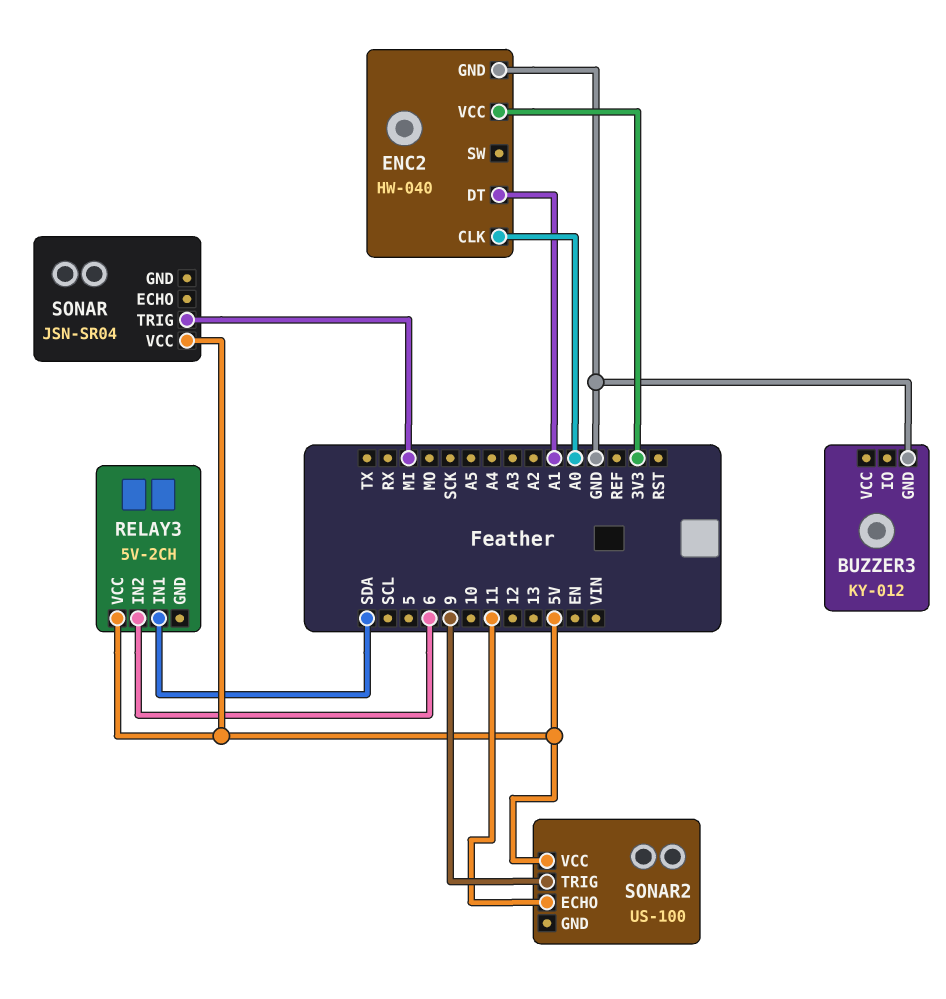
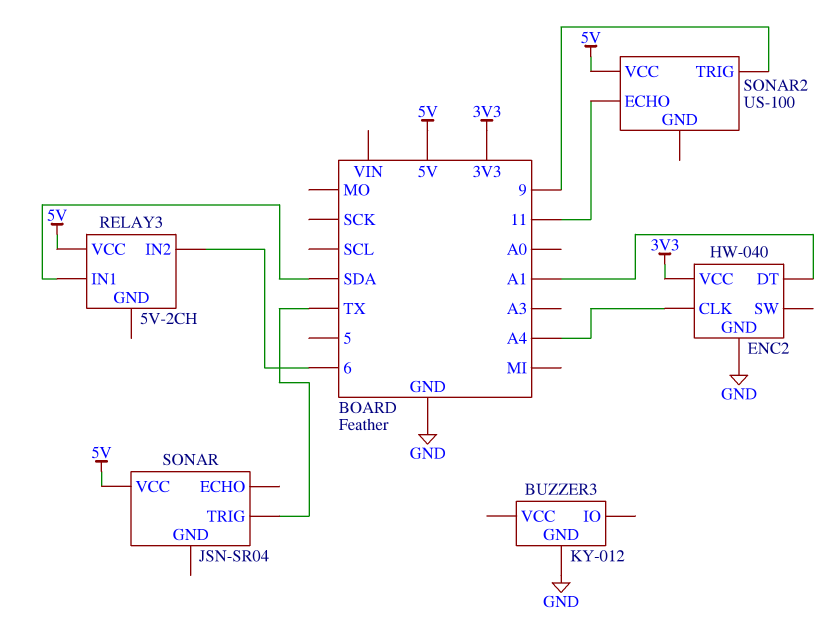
ENC2 pin CLK: A0 -> A4
SONAR pin TRIG: MI -> TX

